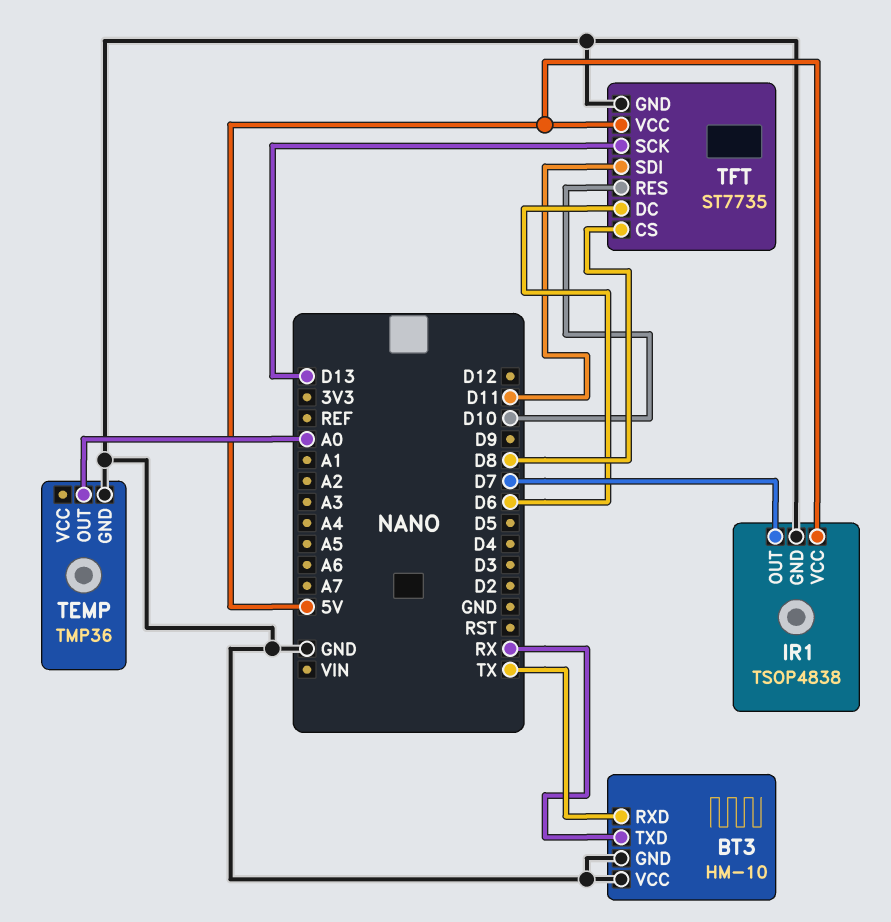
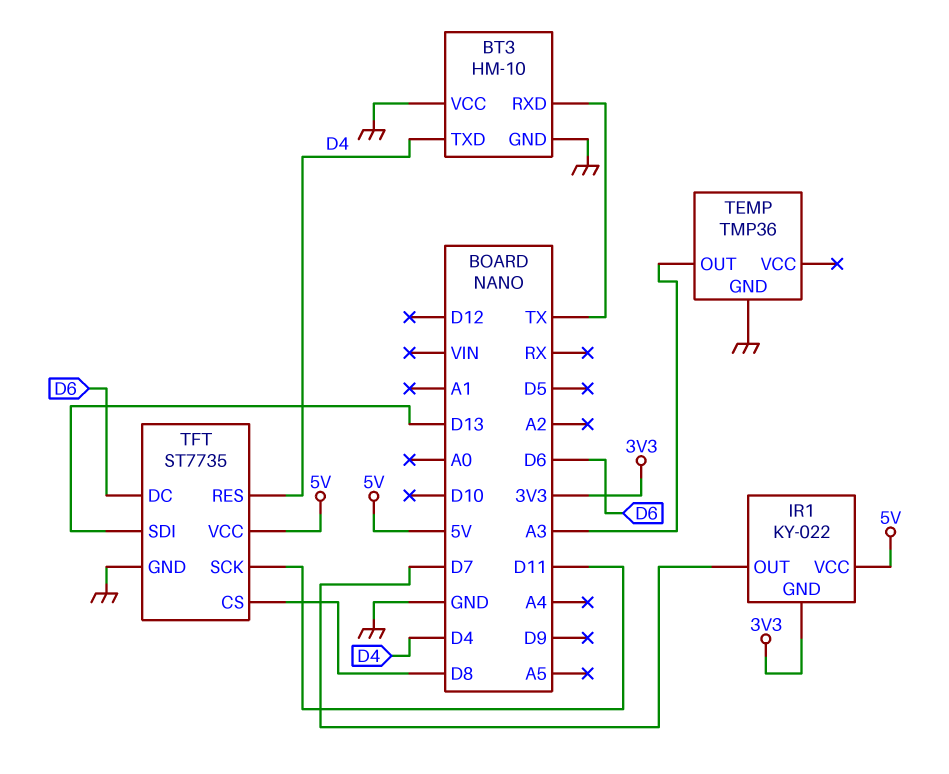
BT3 pin TXD: RX -> D4
IR1: TSOP4838 -> KY-022
IR1 pin GND: GND -> 3V3
TEMP pin OUT: A0 -> A3
TFT pin RES: D10 -> D4
TFT pin SCK: D13 -> D11
TFT pin SDI: D11 -> D13

